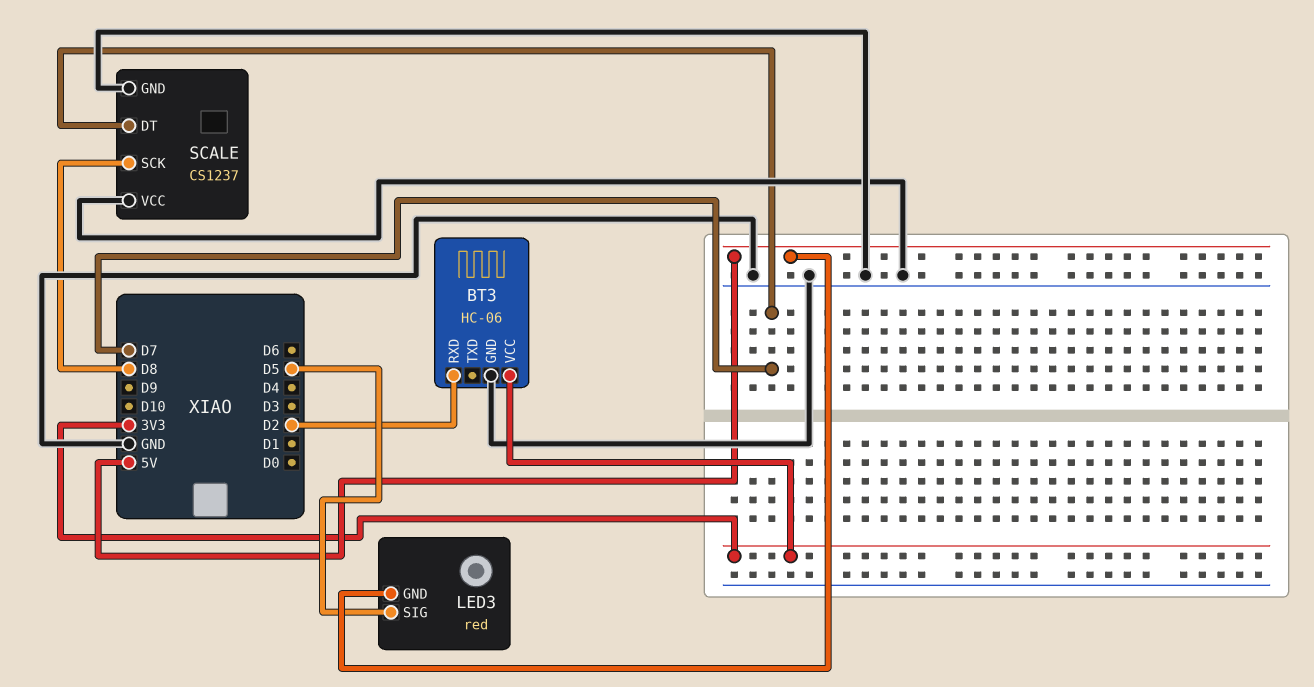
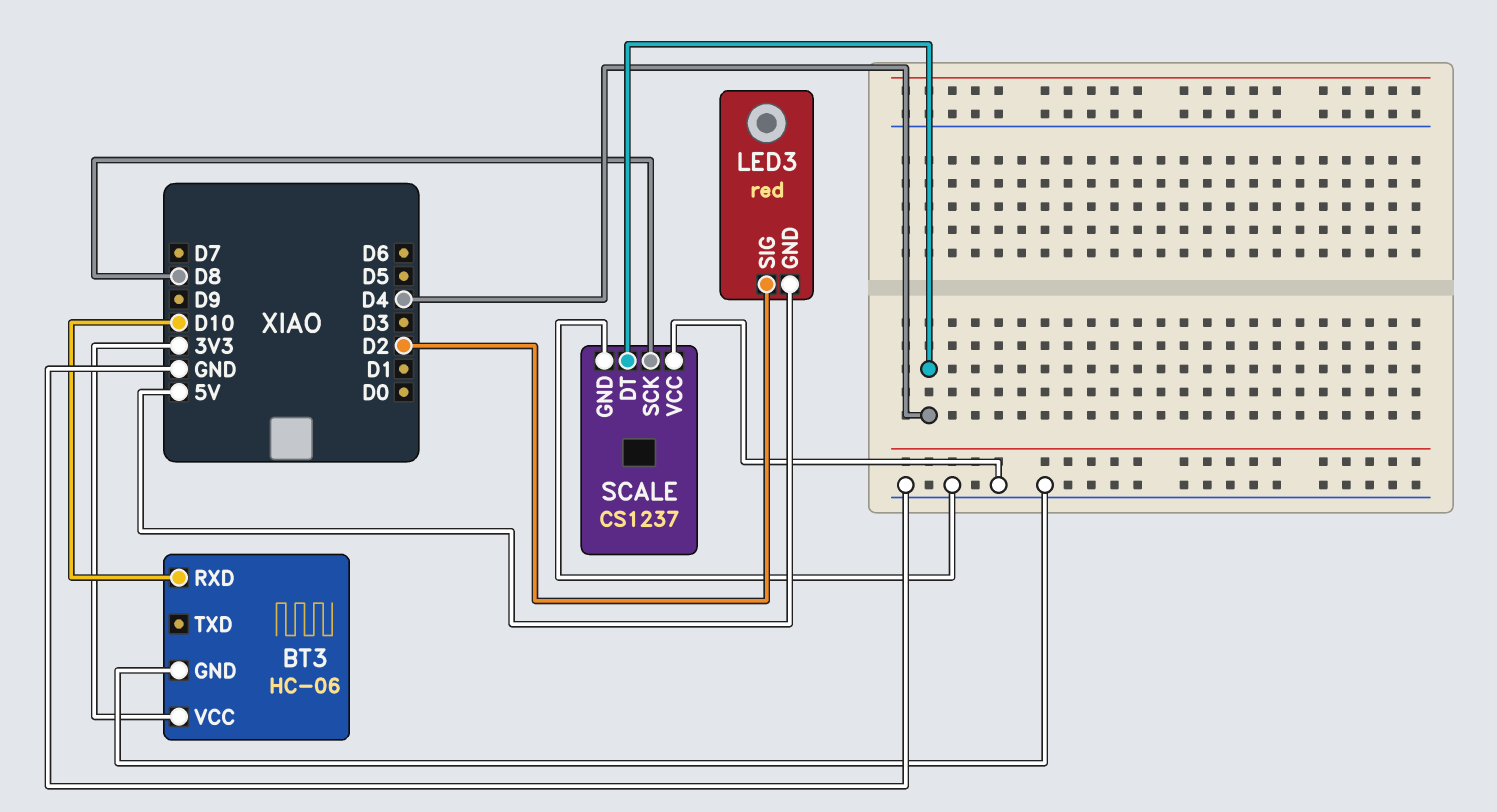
BT3 pin RXD: D2 -> D10
LED3 pin SIG: D5 -> D2
SCALE pin DT: D7 -> D4

